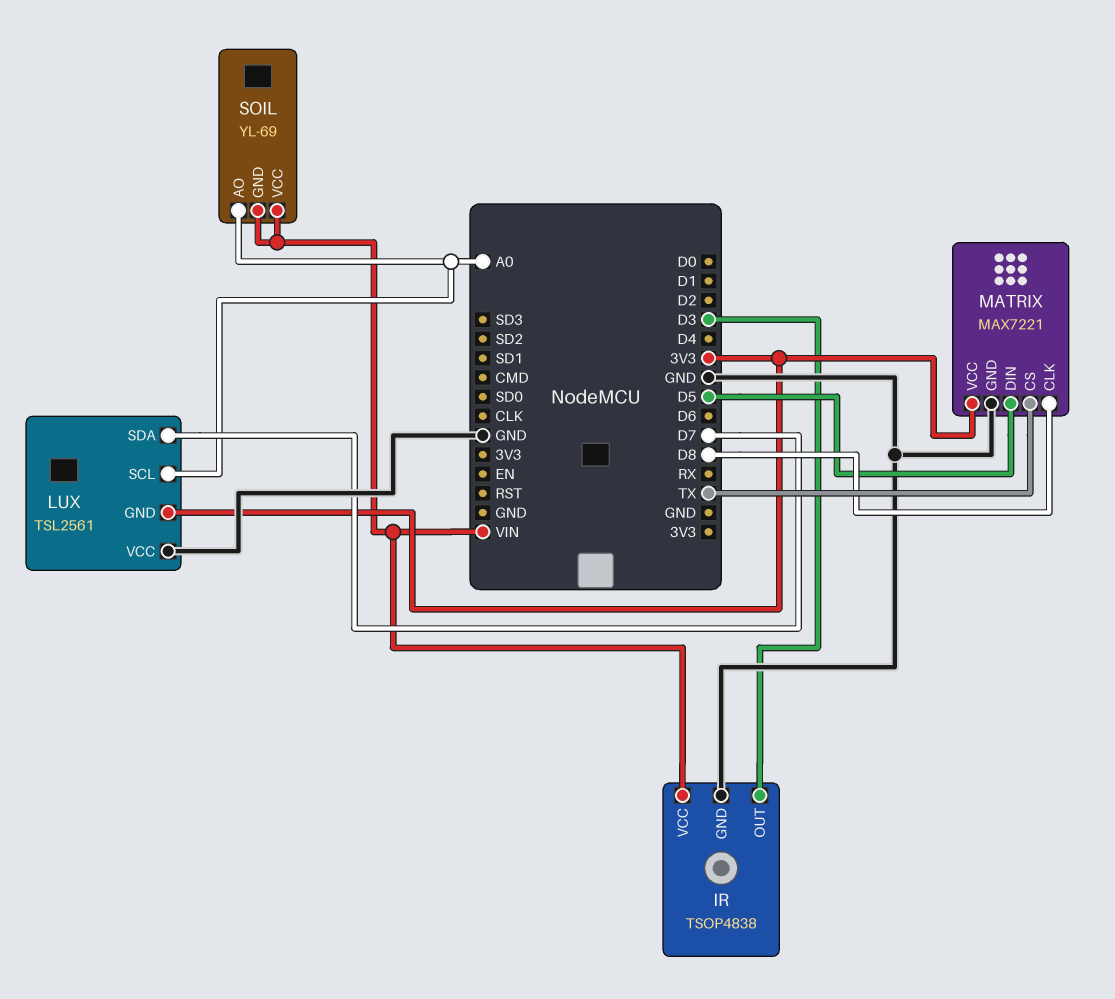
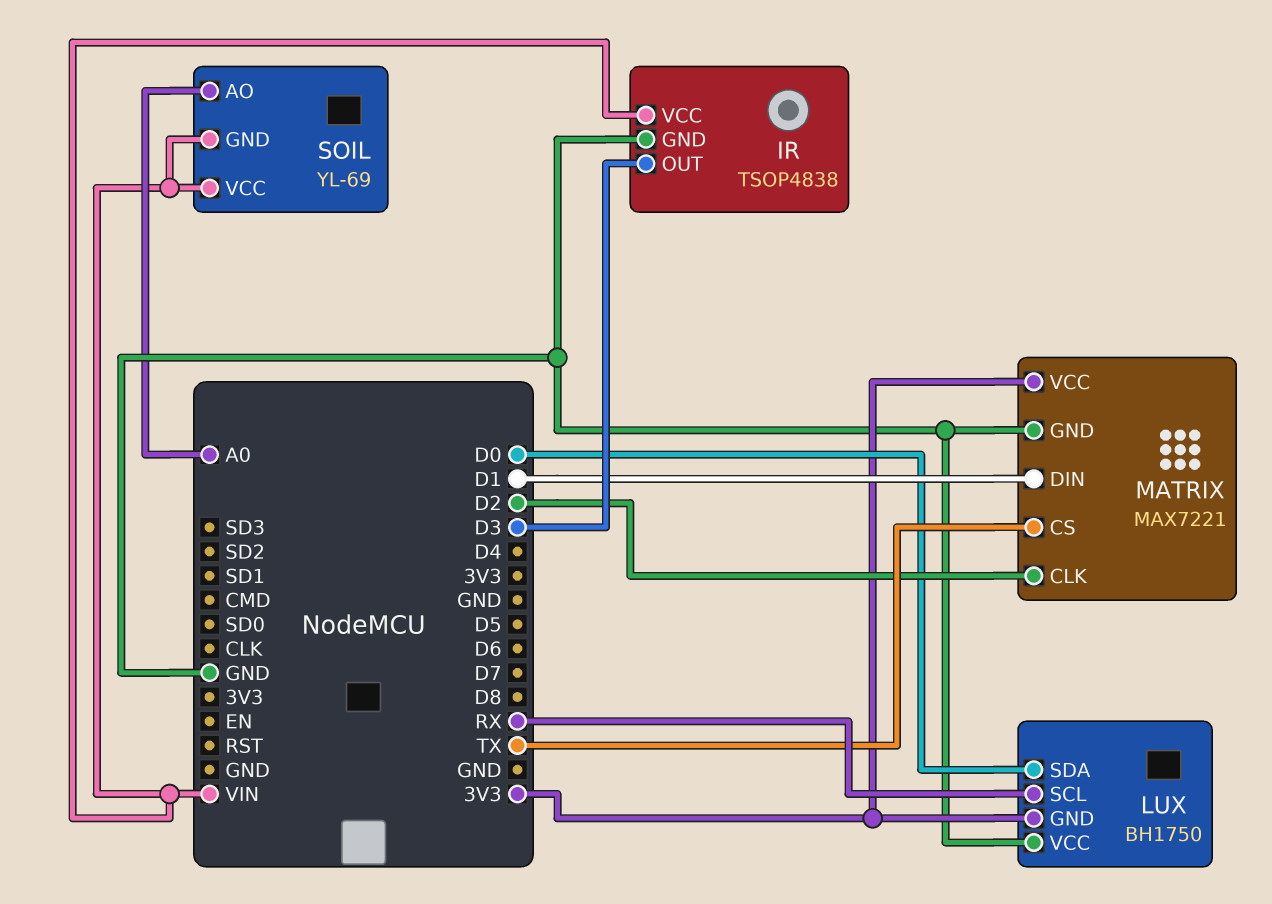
LUX: TSL2561 -> BH1750
LUX pin SCL: A0 -> RX
LUX pin SDA: D7 -> D0
MATRIX pin CLK: D8 -> D2
MATRIX pin DIN: D5 -> D1

